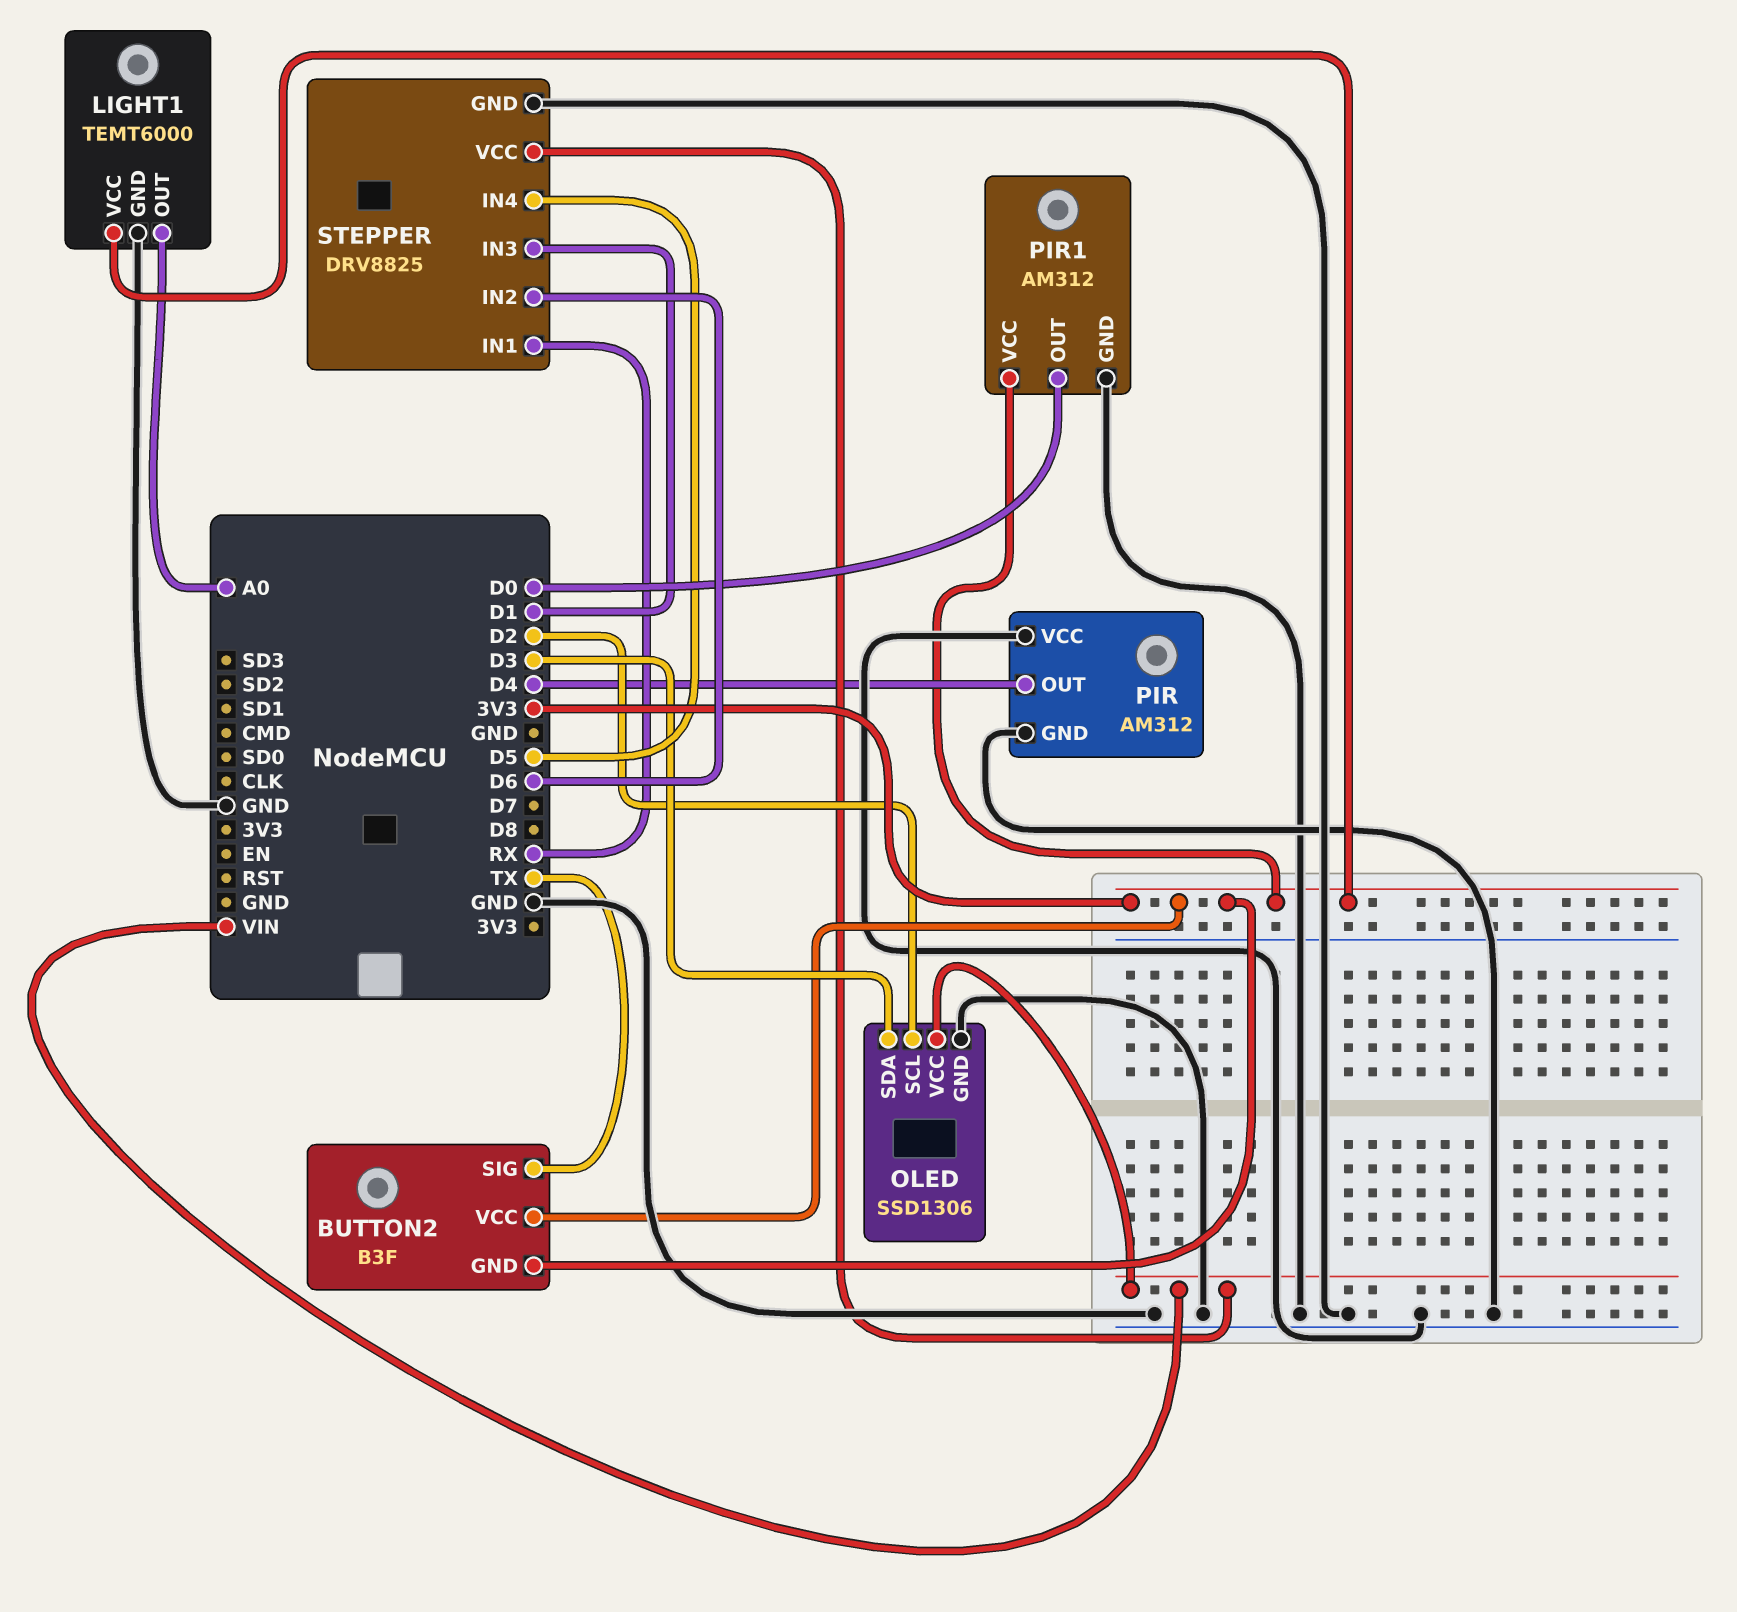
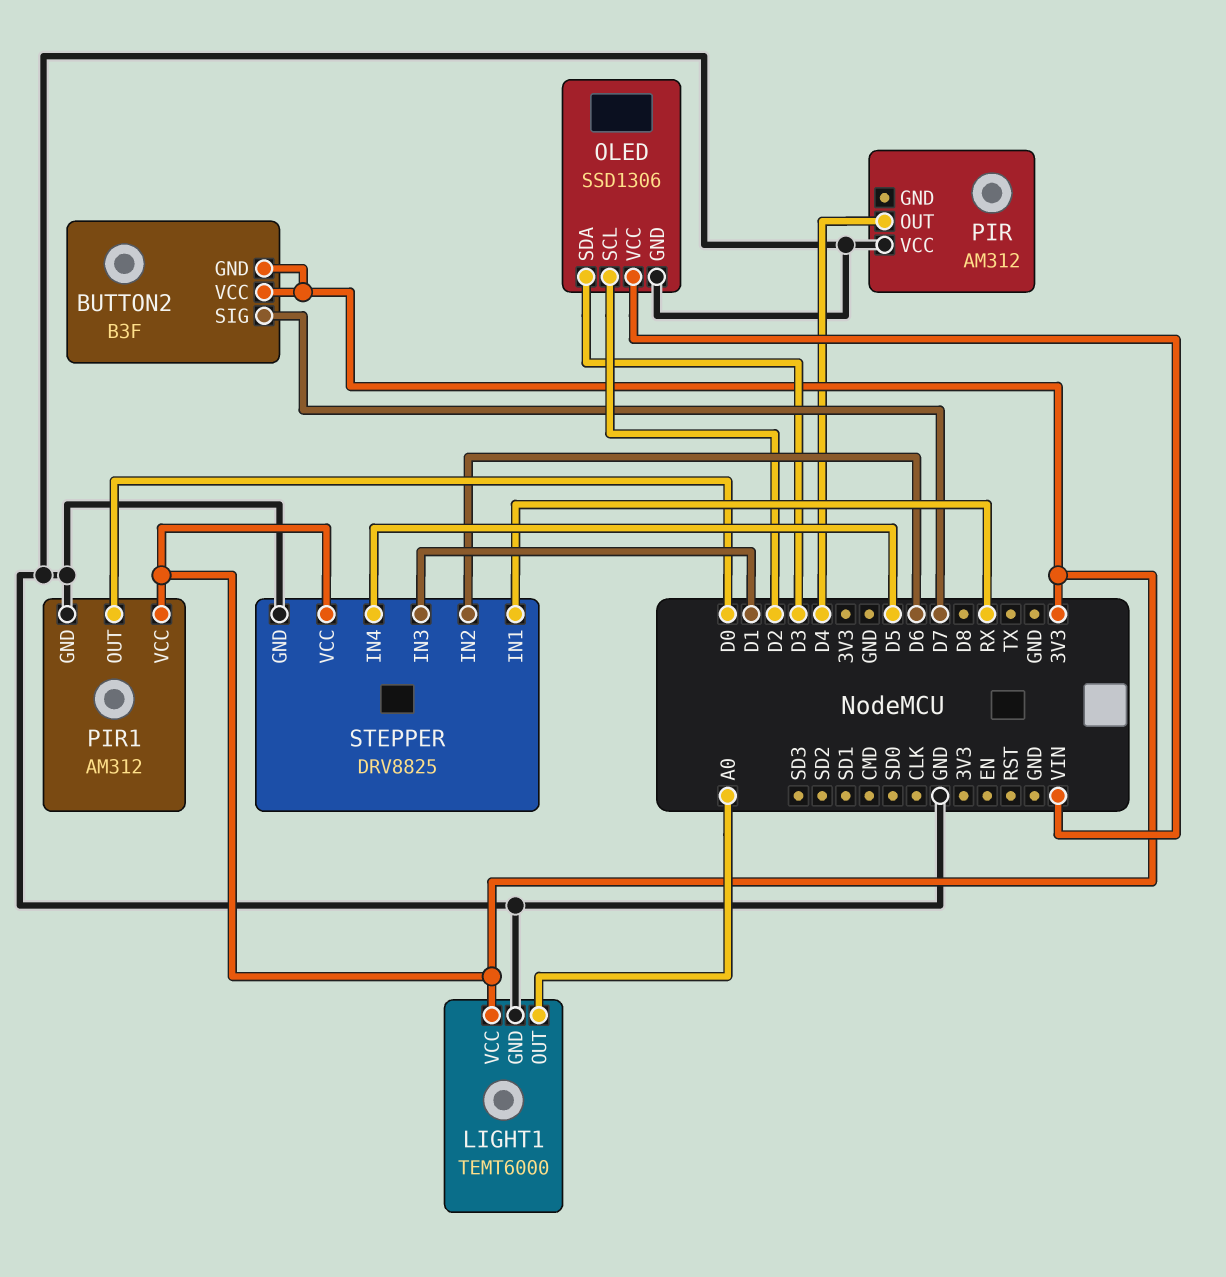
BUTTON2 pin SIG: TX -> D7
PIR pin GND: GND -> none
STEPPER pin VCC: VIN -> 3V3

